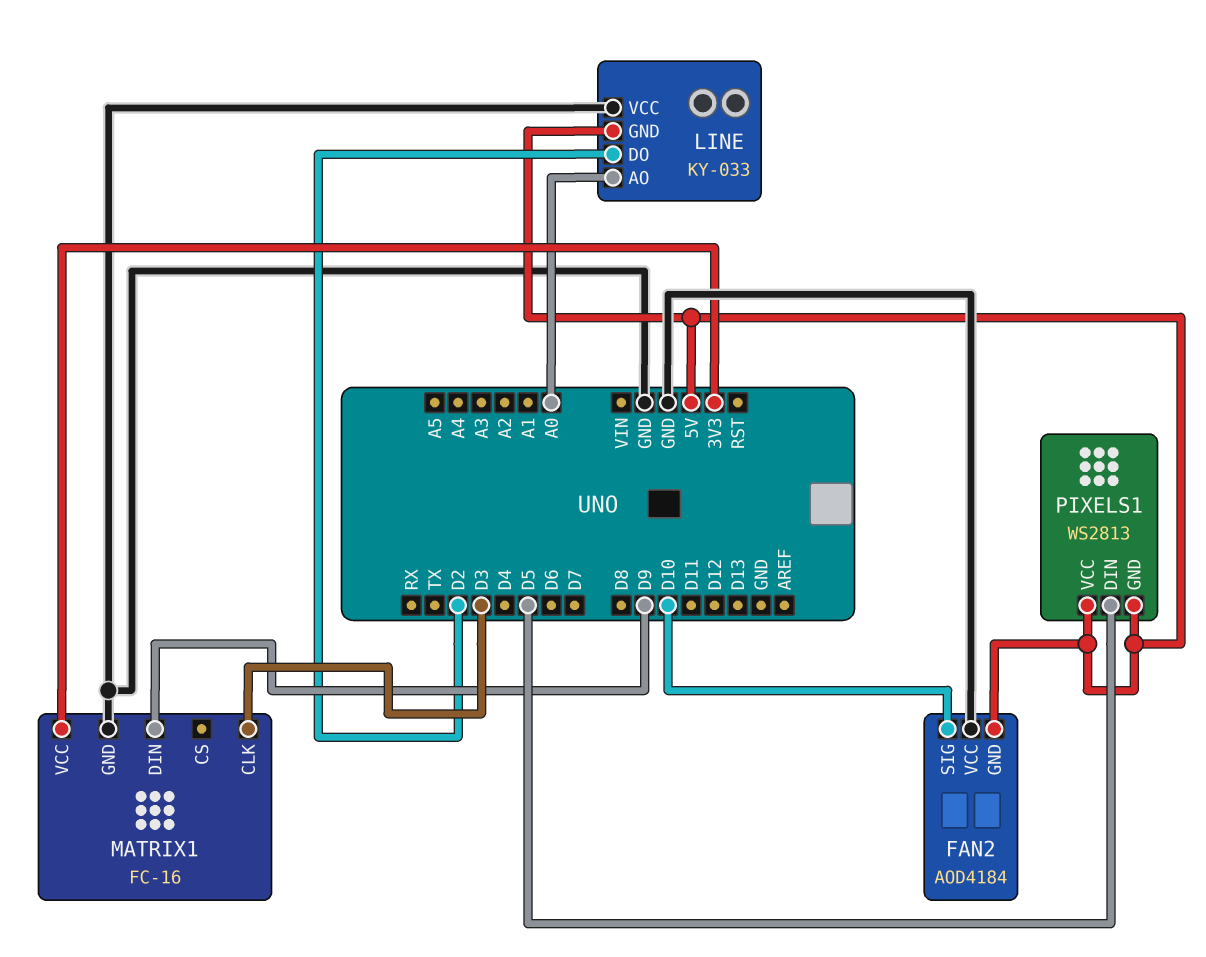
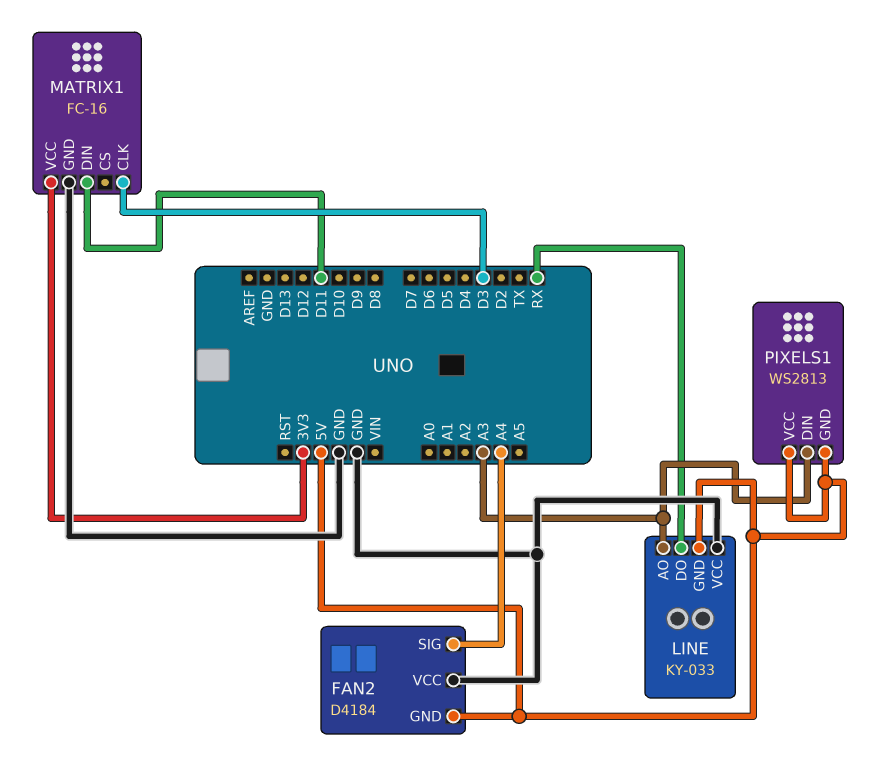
FAN2: AOD4184 -> D4184
FAN2 pin SIG: D10 -> A4
LINE pin AO: A0 -> A3
LINE pin DO: D2 -> RX
MATRIX1 pin DIN: D9 -> D11
PIXELS1 pin DIN: D5 -> A3

